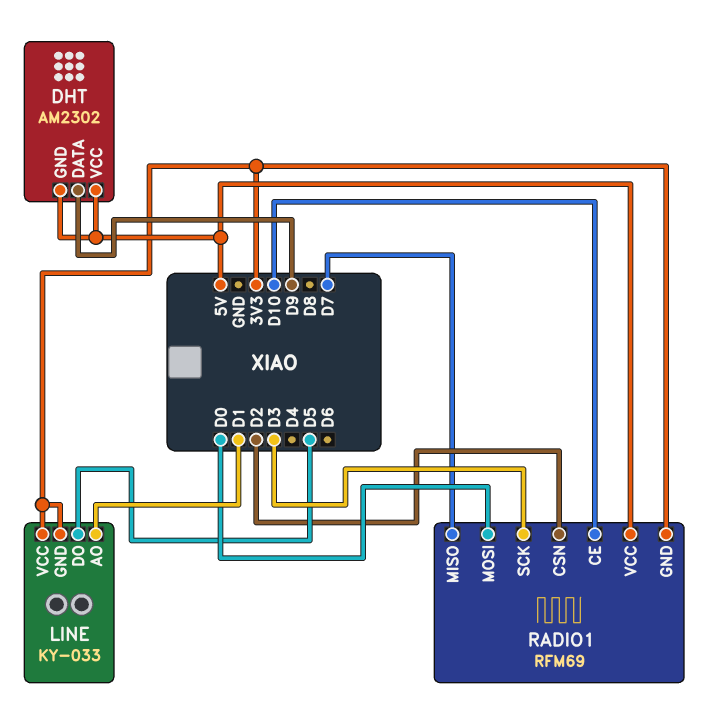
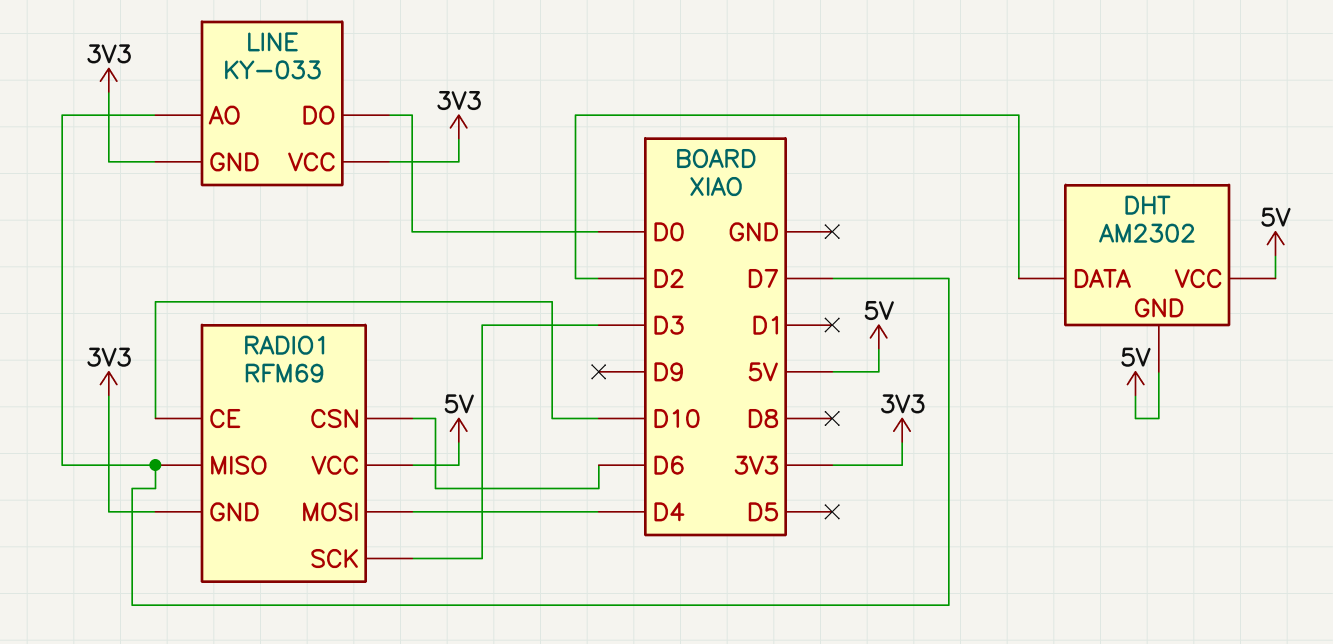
DHT pin DATA: D9 -> D2
LINE pin AO: D1 -> D7
LINE pin DO: D5 -> D0
RADIO1 pin CSN: D2 -> D6
RADIO1 pin MOSI: D0 -> D4

